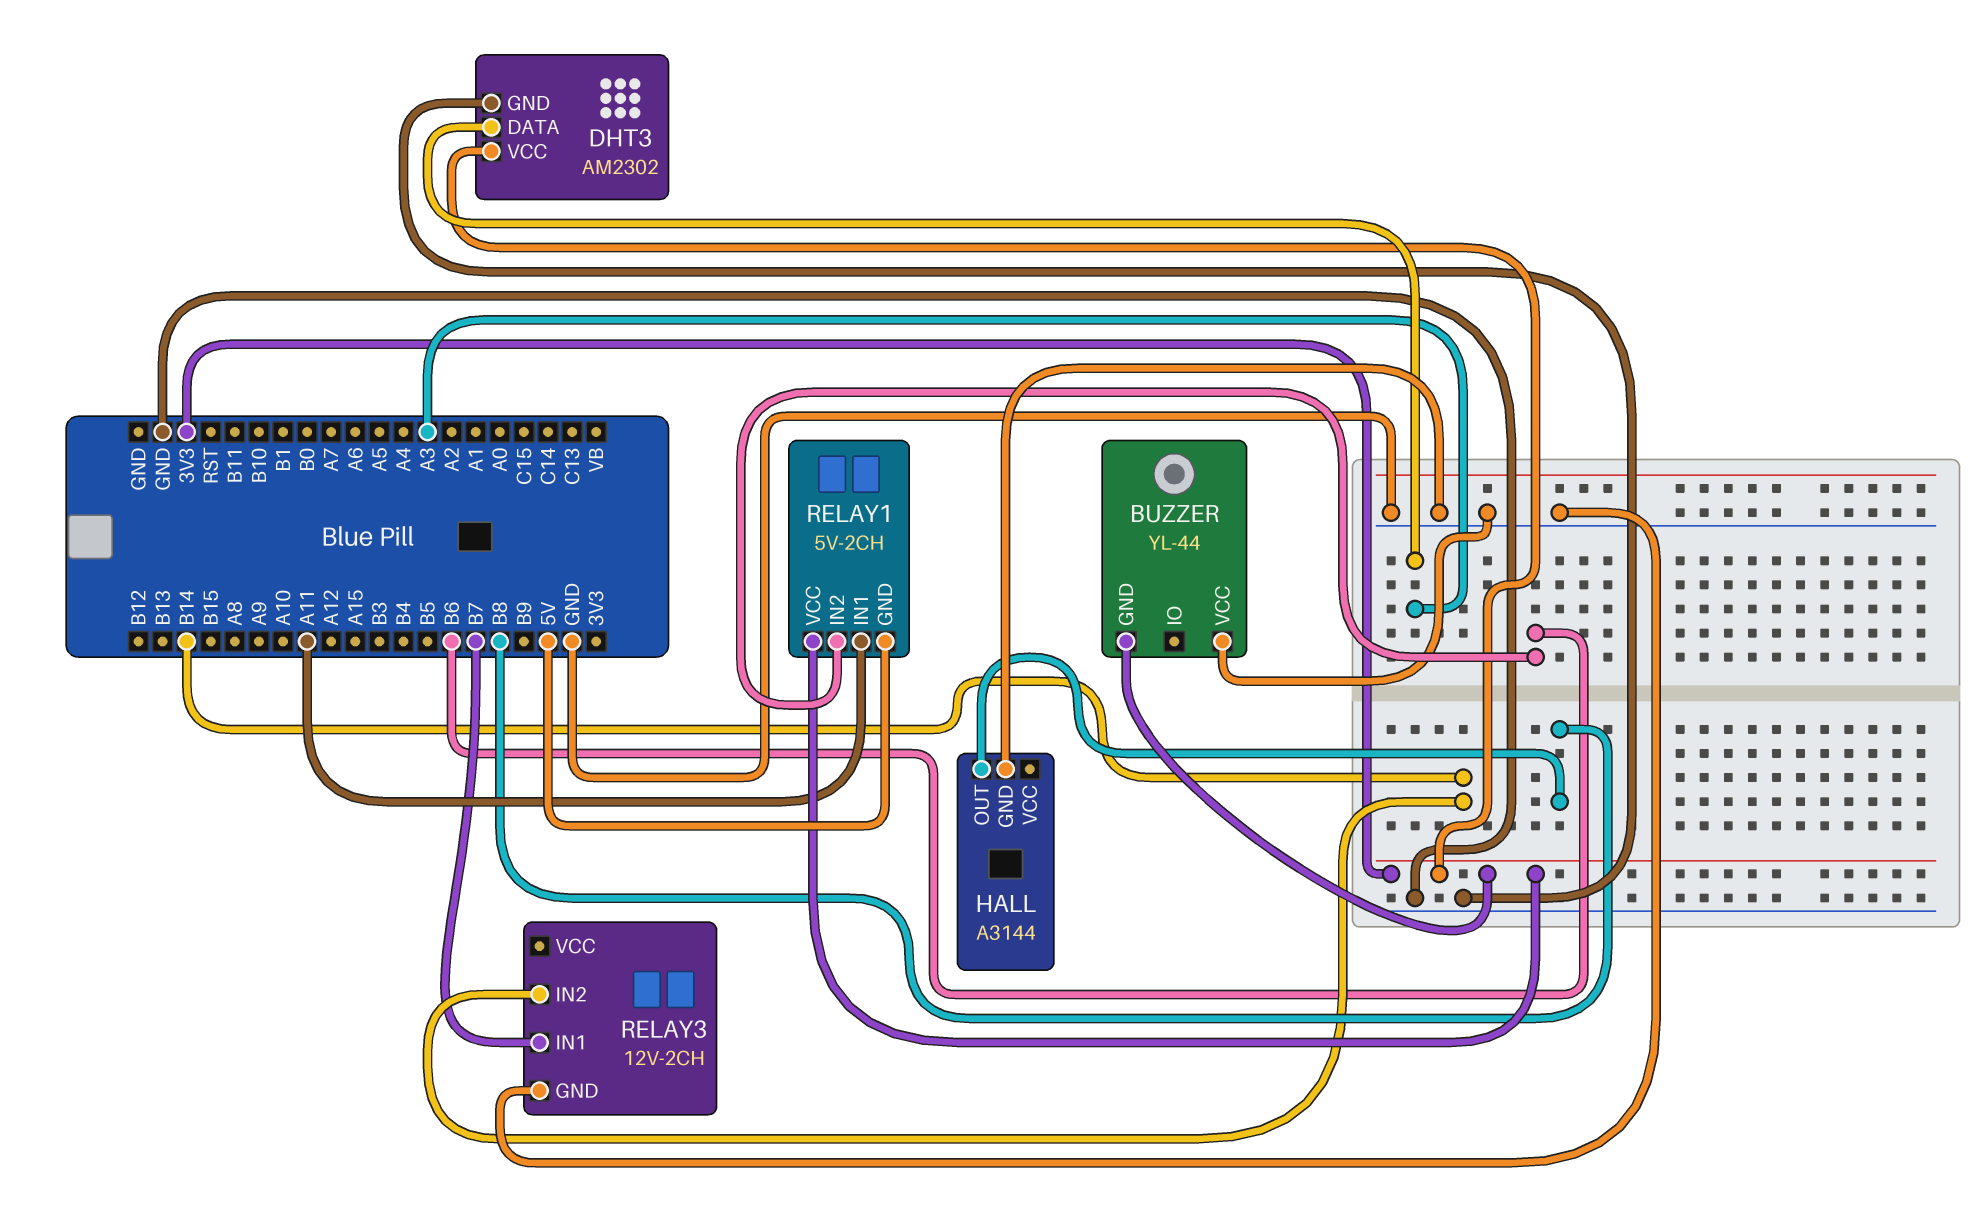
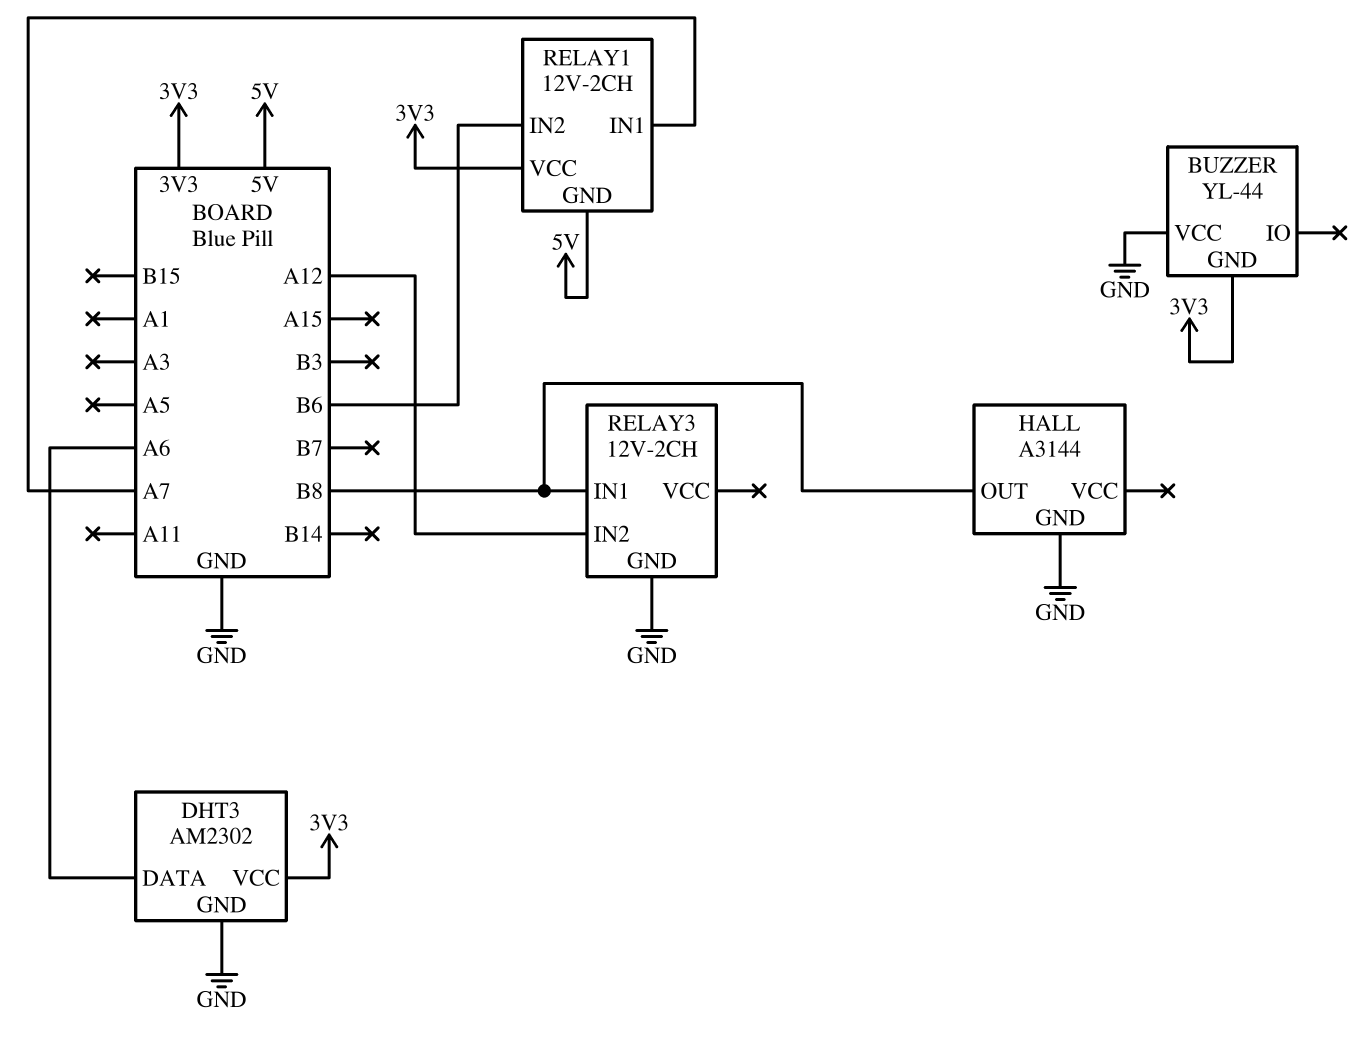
DHT3 pin DATA: A3 -> A6
RELAY1: 5V-2CH -> 12V-2CH
RELAY1 pin IN1: A11 -> A7
RELAY3 pin IN1: B7 -> B8
RELAY3 pin IN2: B14 -> A12

